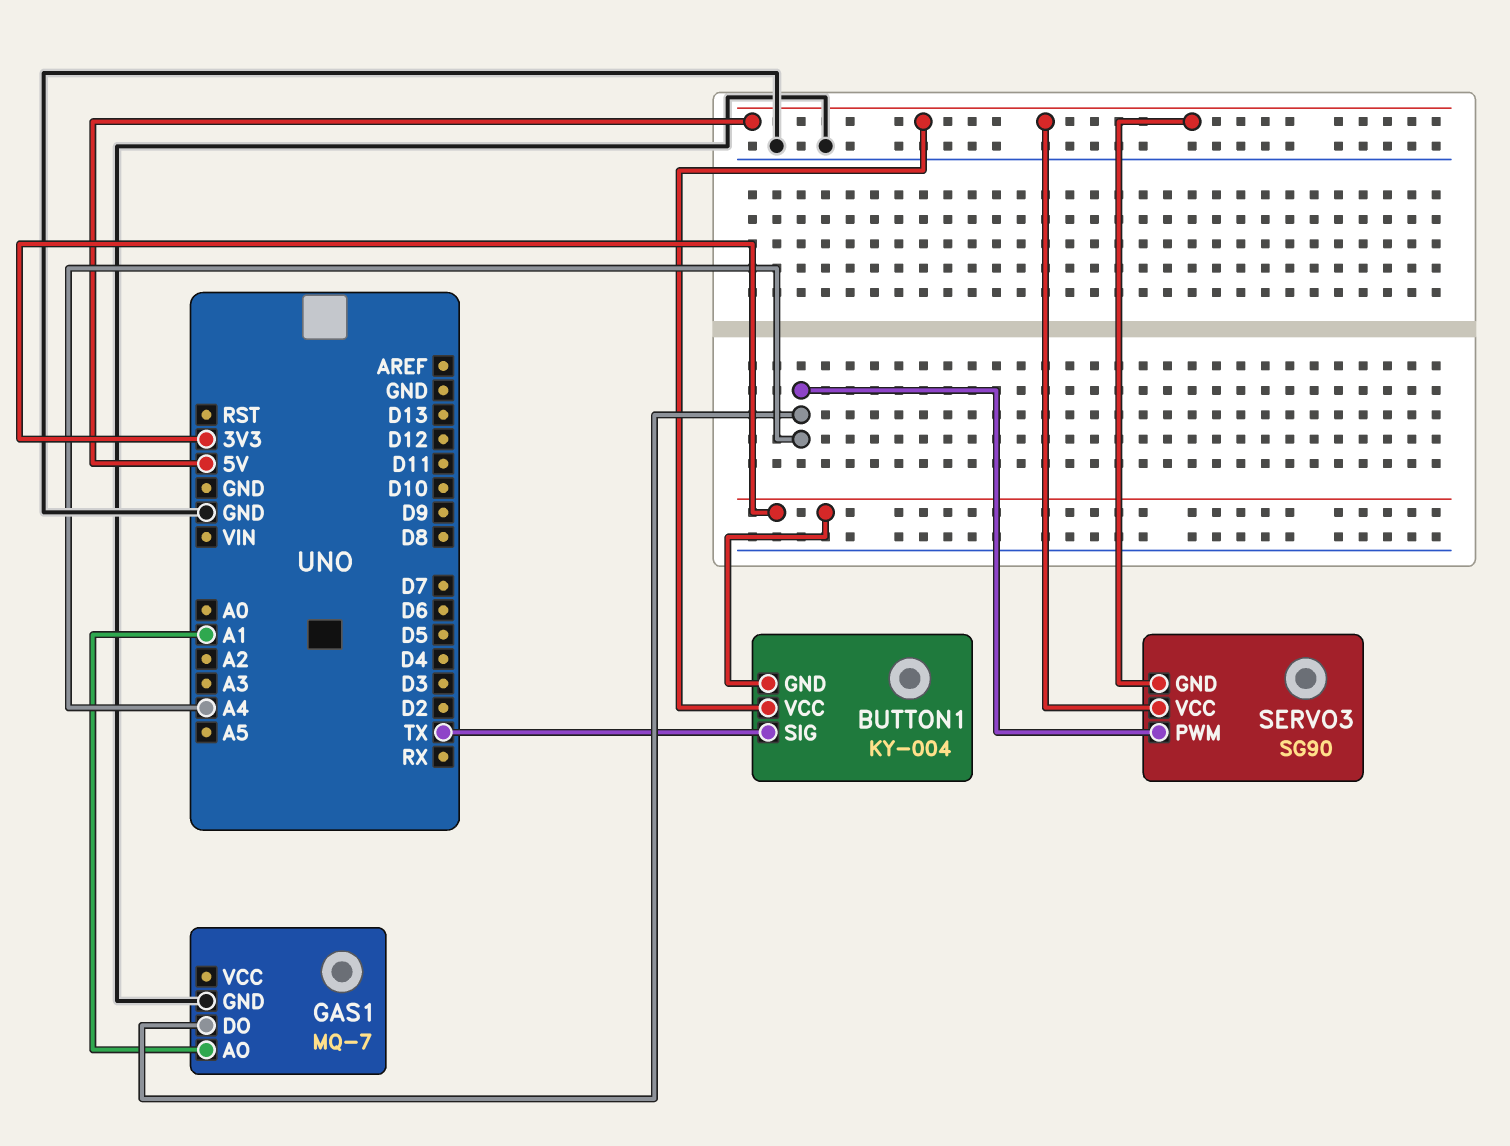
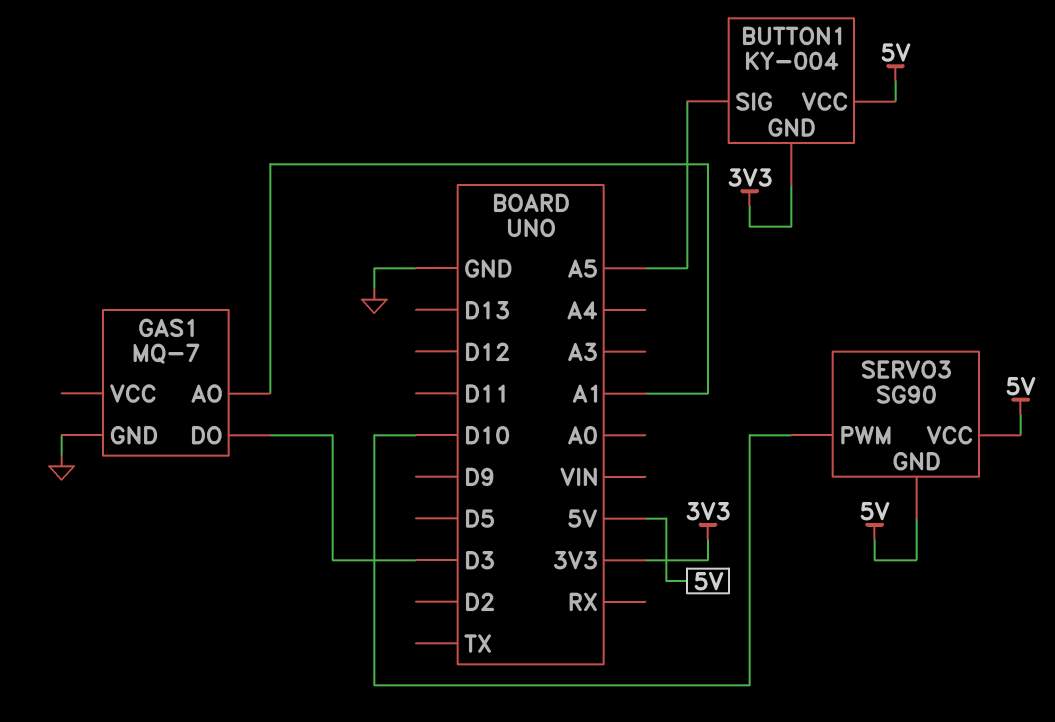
BUTTON1 pin SIG: TX -> A5
GAS1 pin DO: A4 -> D3
SERVO3 pin PWM: A4 -> D10

